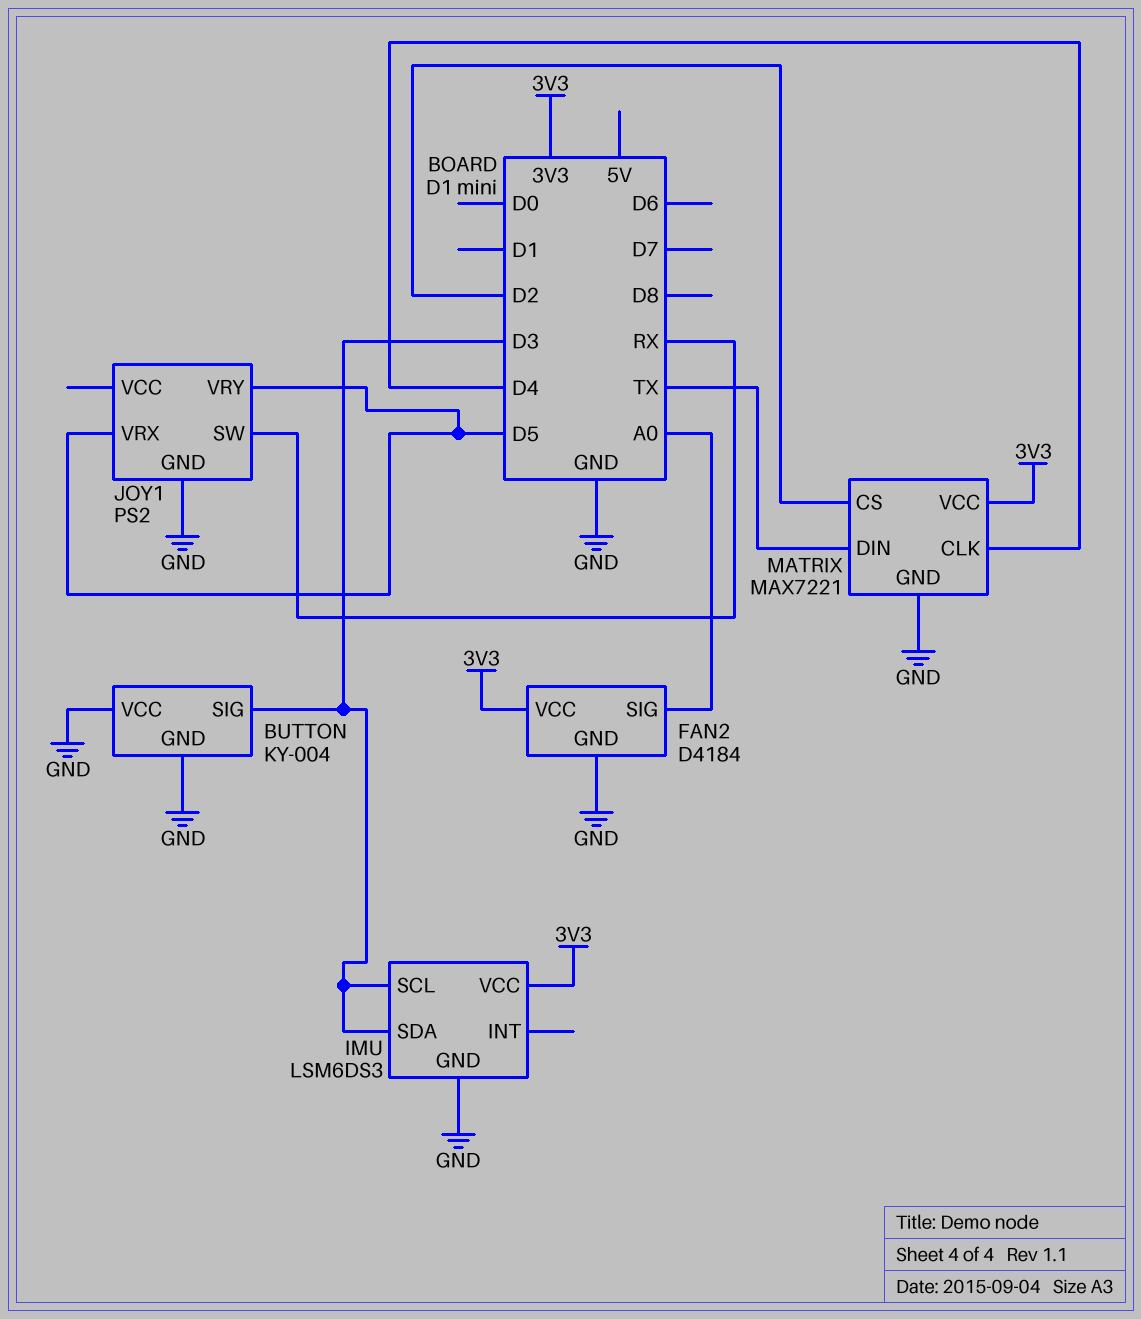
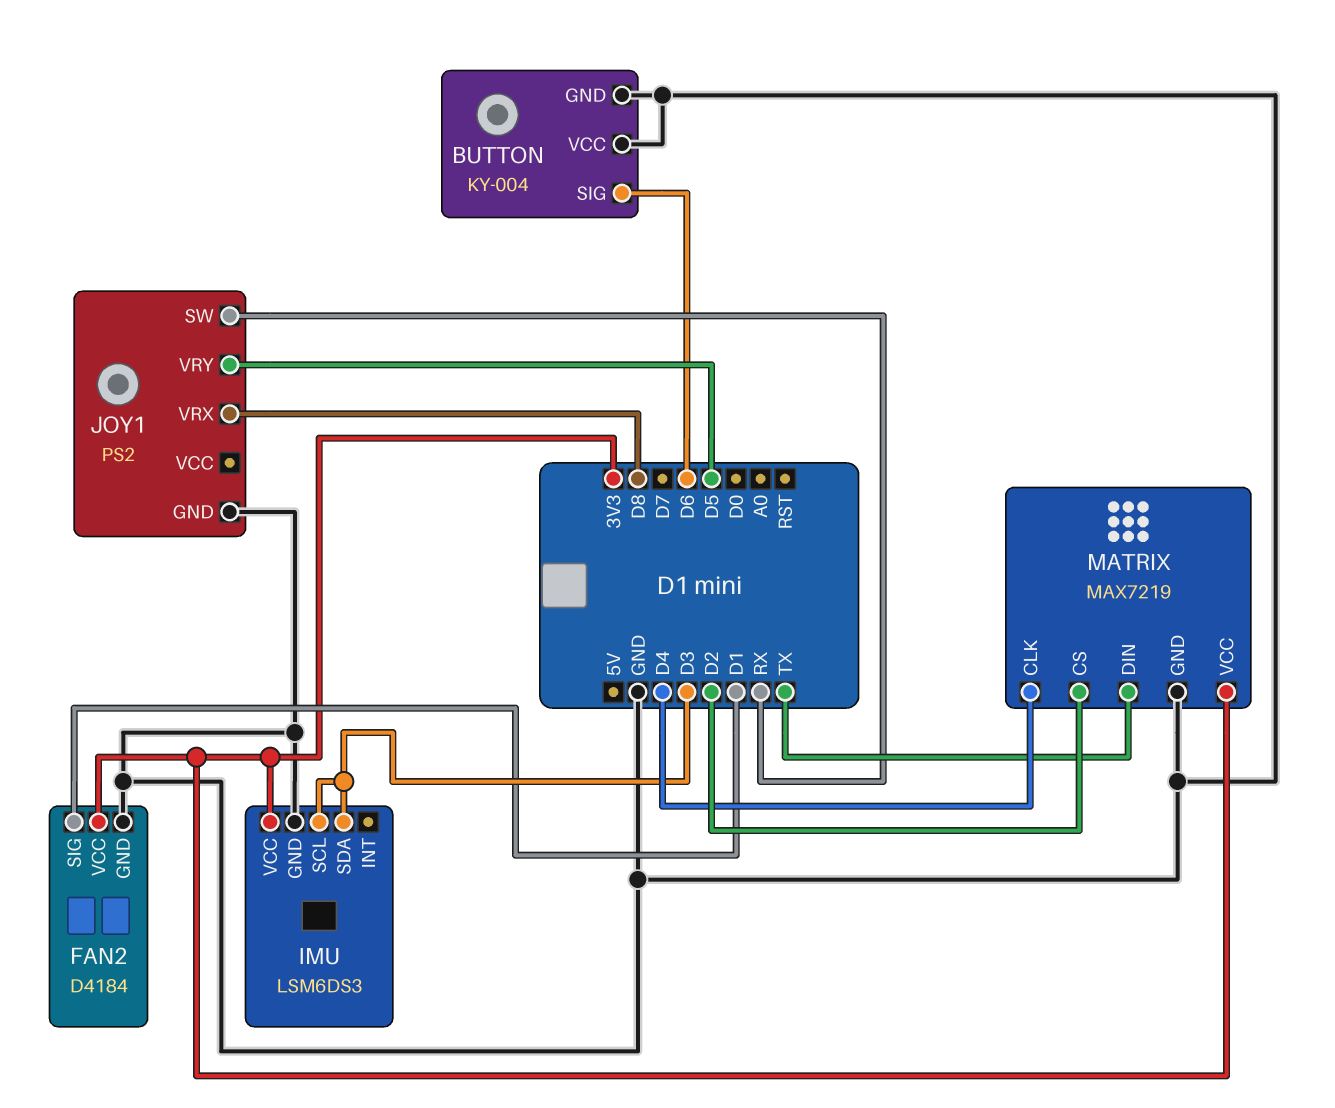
BUTTON pin SIG: D3 -> D6
FAN2 pin SIG: A0 -> D1
JOY1 pin VRX: D5 -> D8
MATRIX: MAX7221 -> MAX7219

